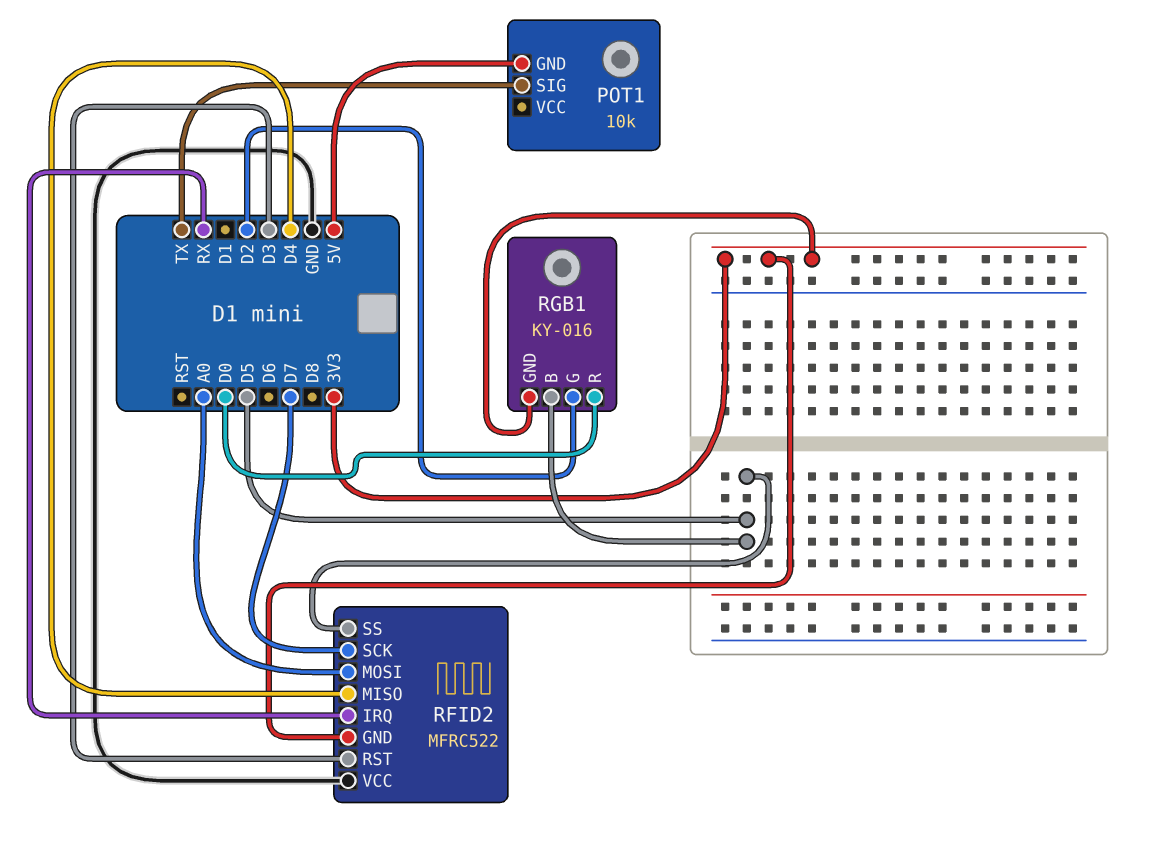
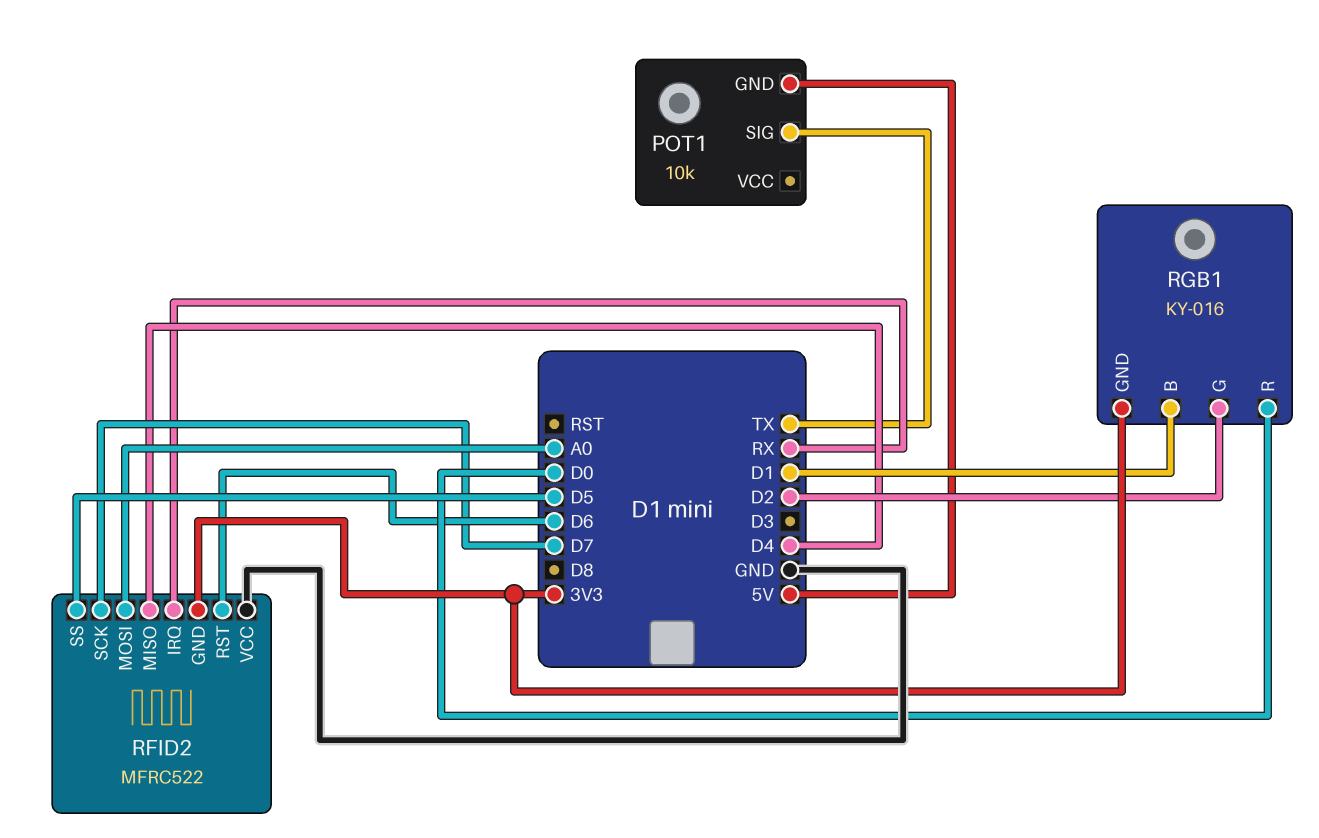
RFID2 pin RST: D3 -> D6
RGB1 pin B: D5 -> D1

